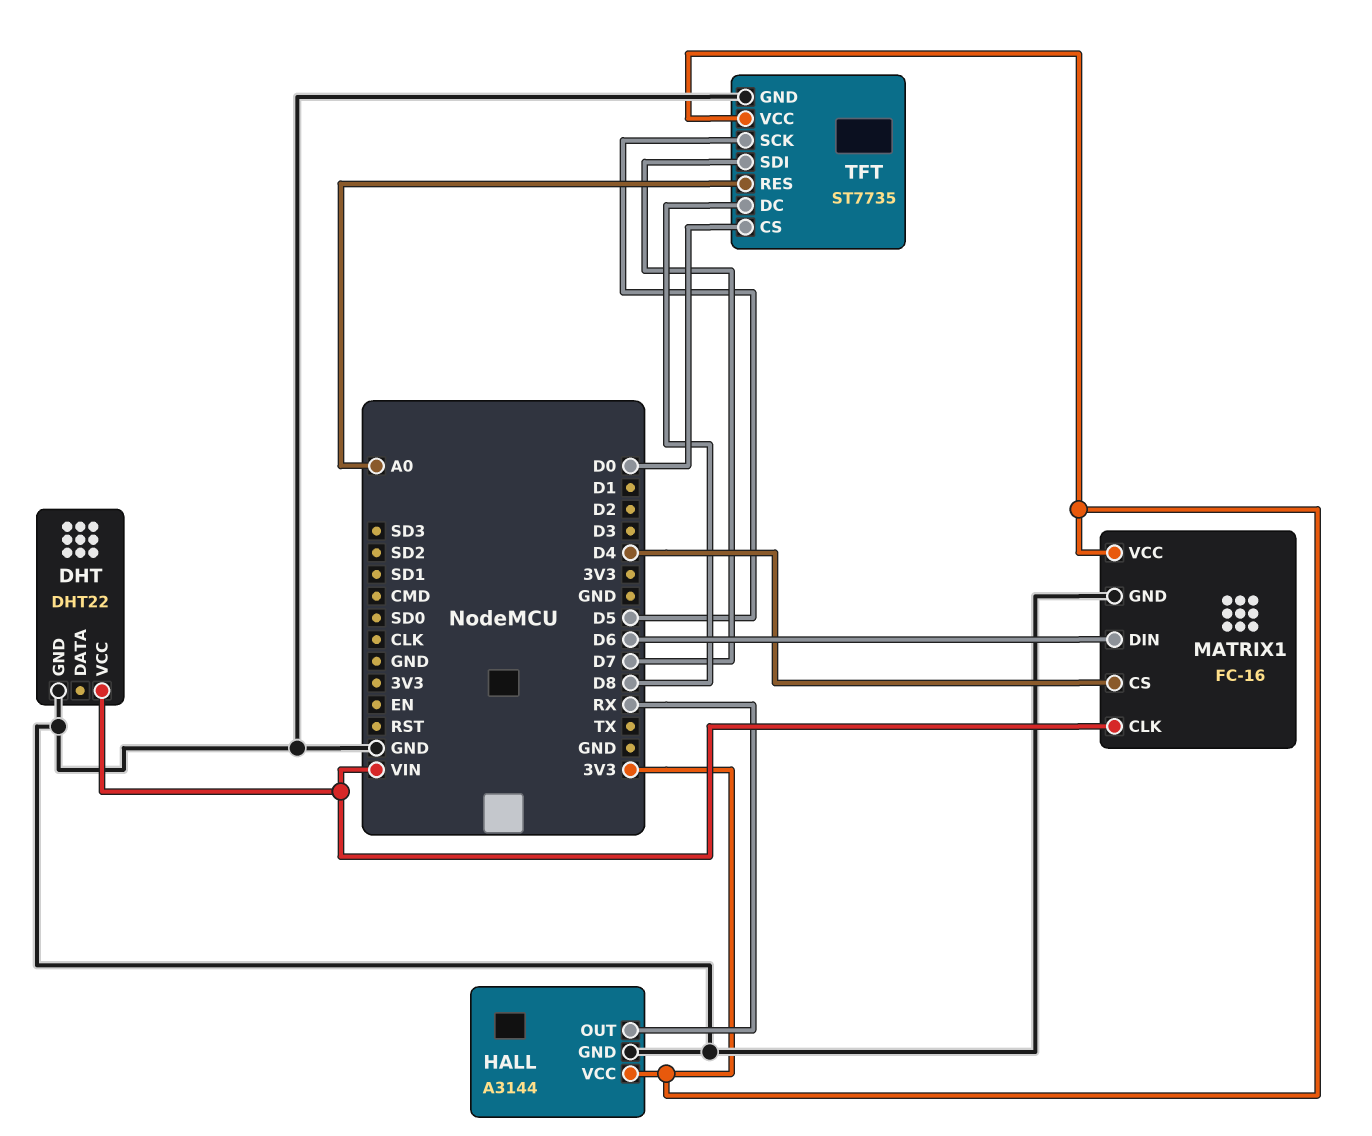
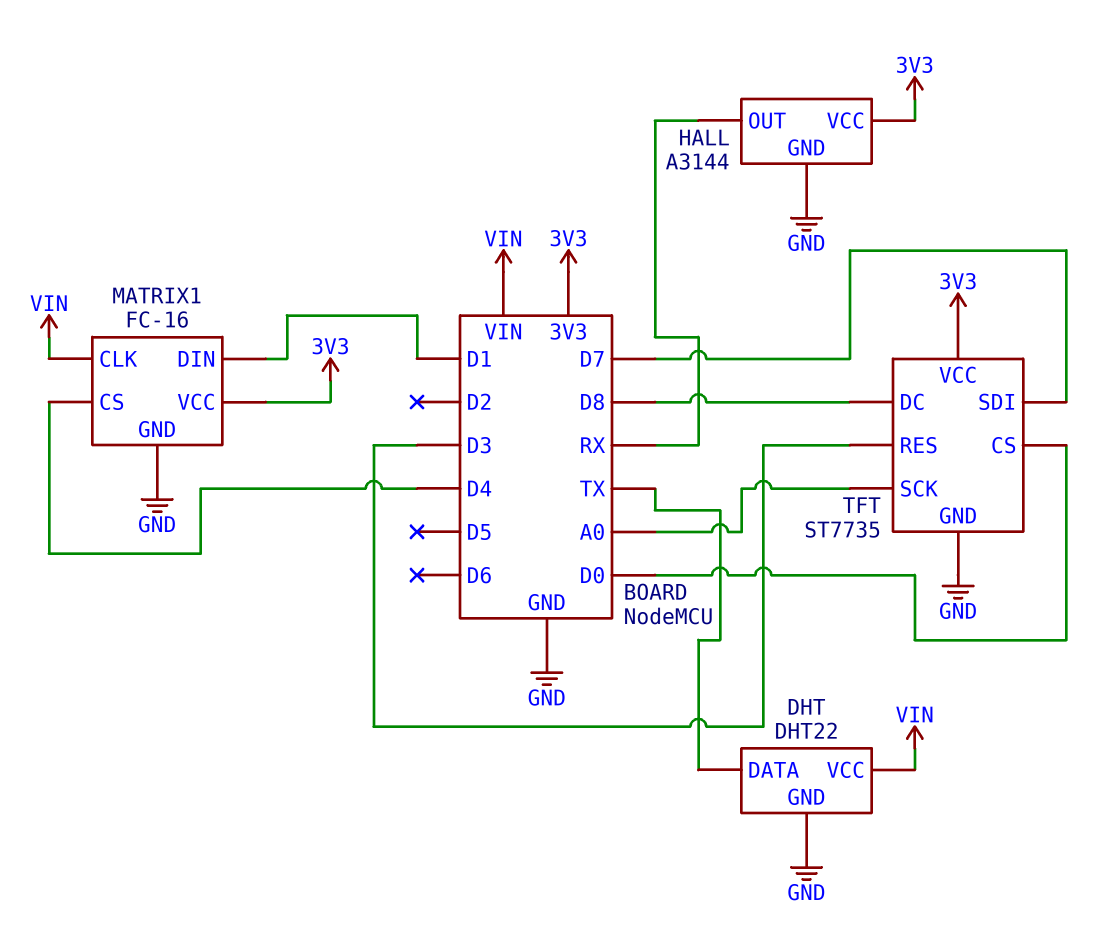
DHT pin DATA: none -> TX
MATRIX1 pin DIN: D6 -> D1
TFT pin RES: A0 -> D3
TFT pin SCK: D5 -> A0

